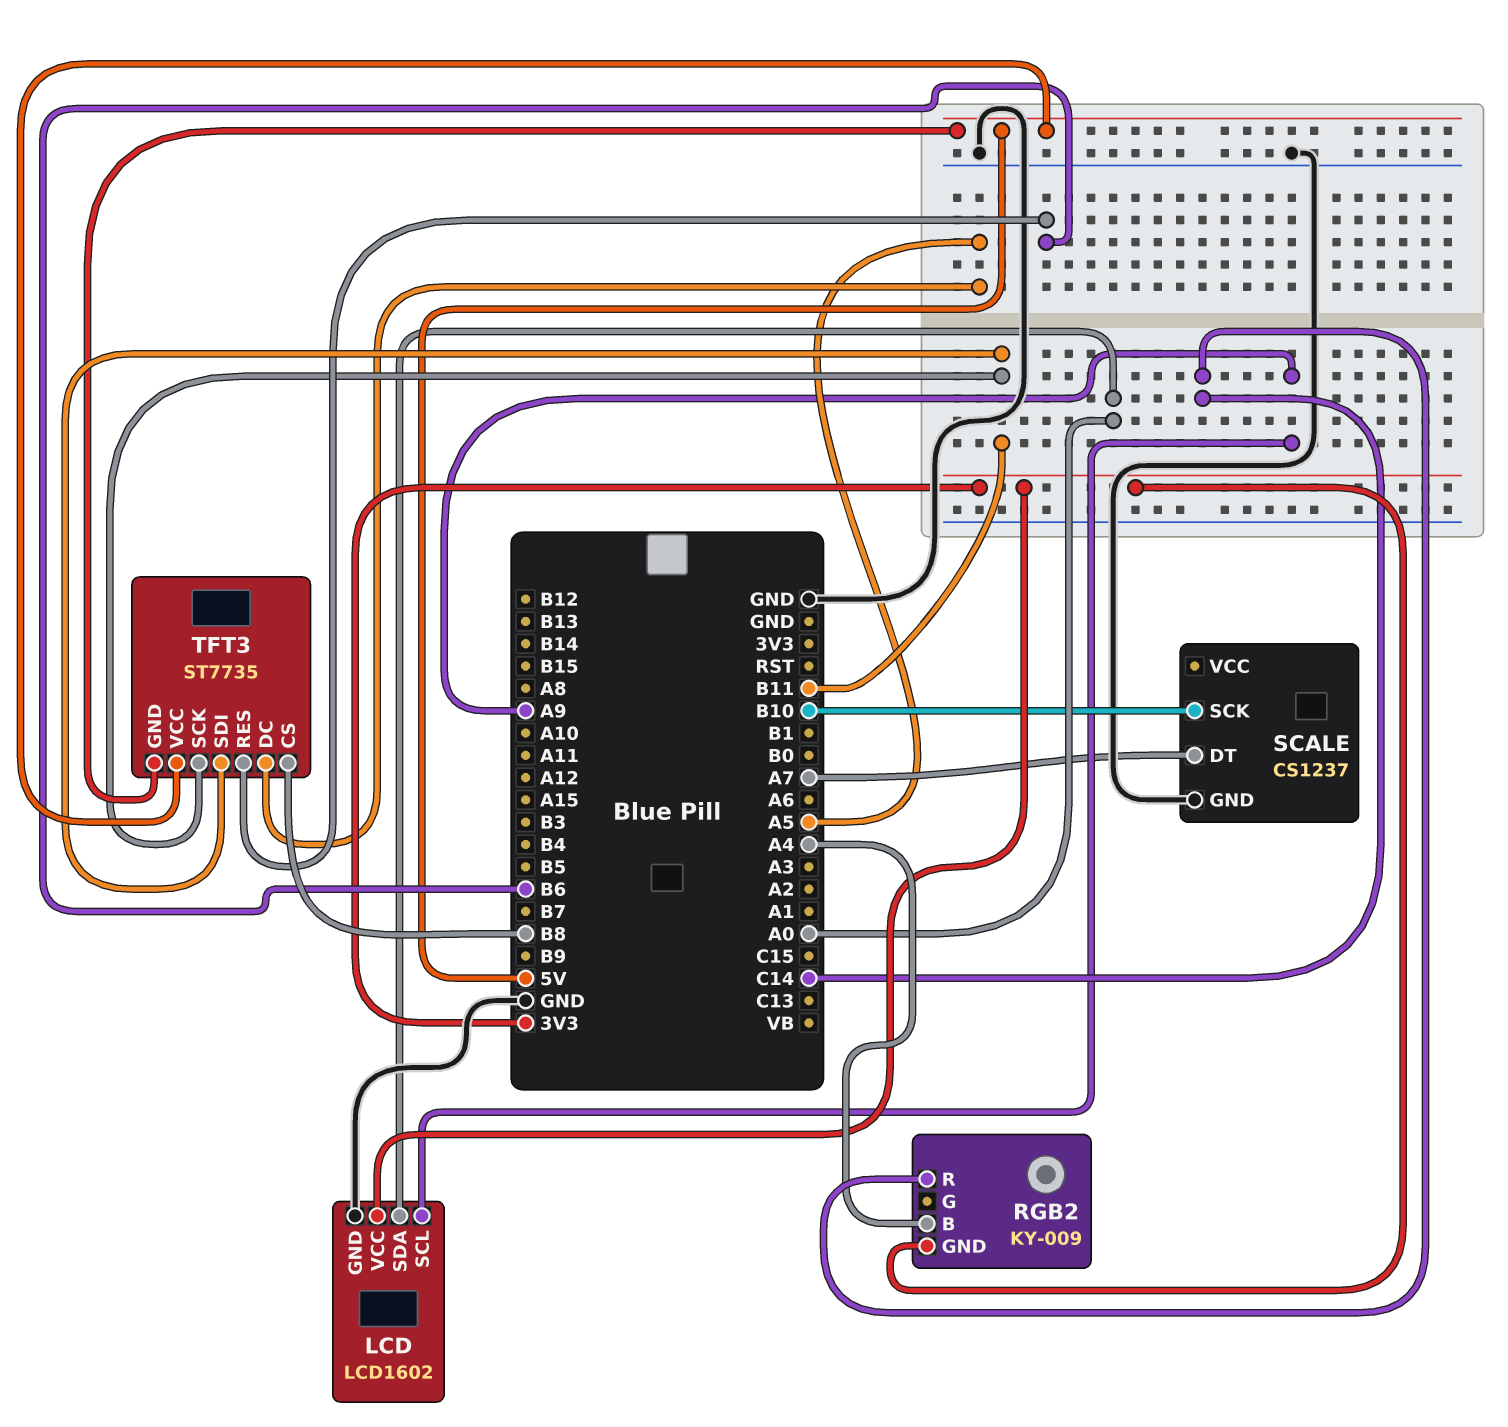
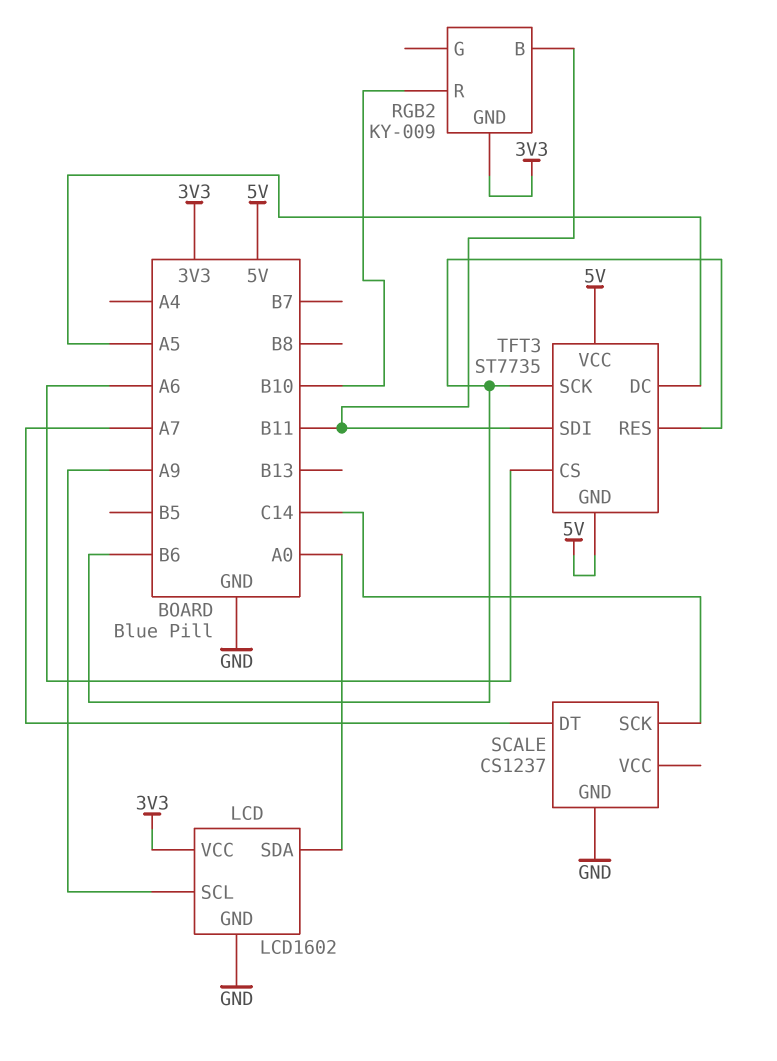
RGB2 pin B: A4 -> B11
RGB2 pin R: C14 -> B10
SCALE pin SCK: B10 -> C14
TFT3 pin CS: B8 -> A6
TFT3 pin SCK: B11 -> B6

